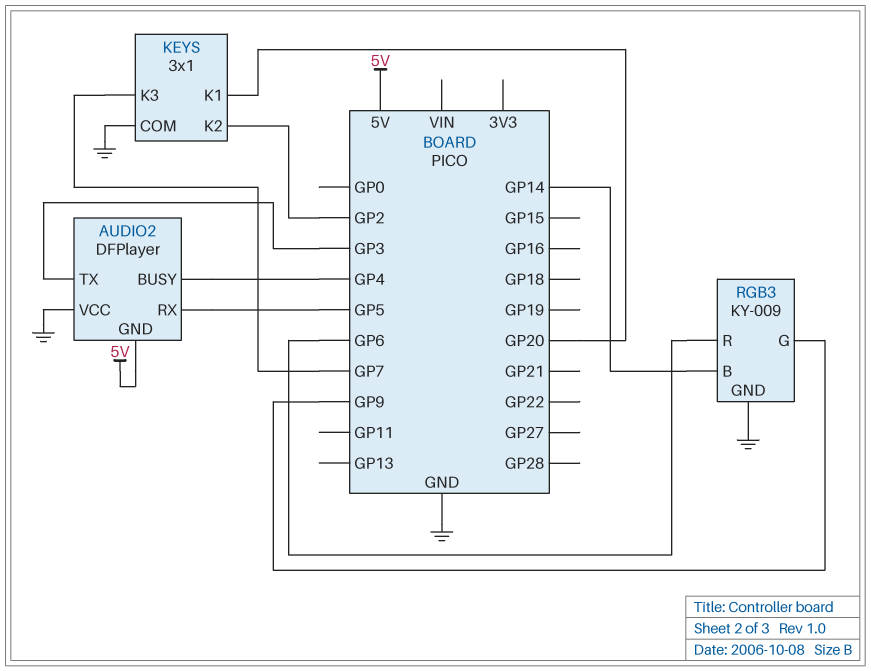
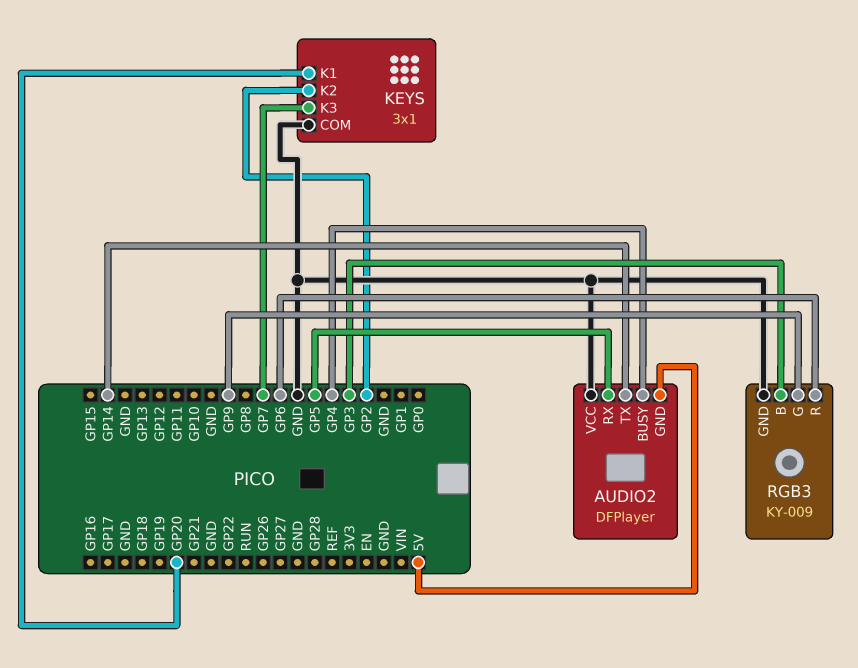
AUDIO2 pin TX: GP3 -> GP14
RGB3 pin B: GP14 -> GP3

